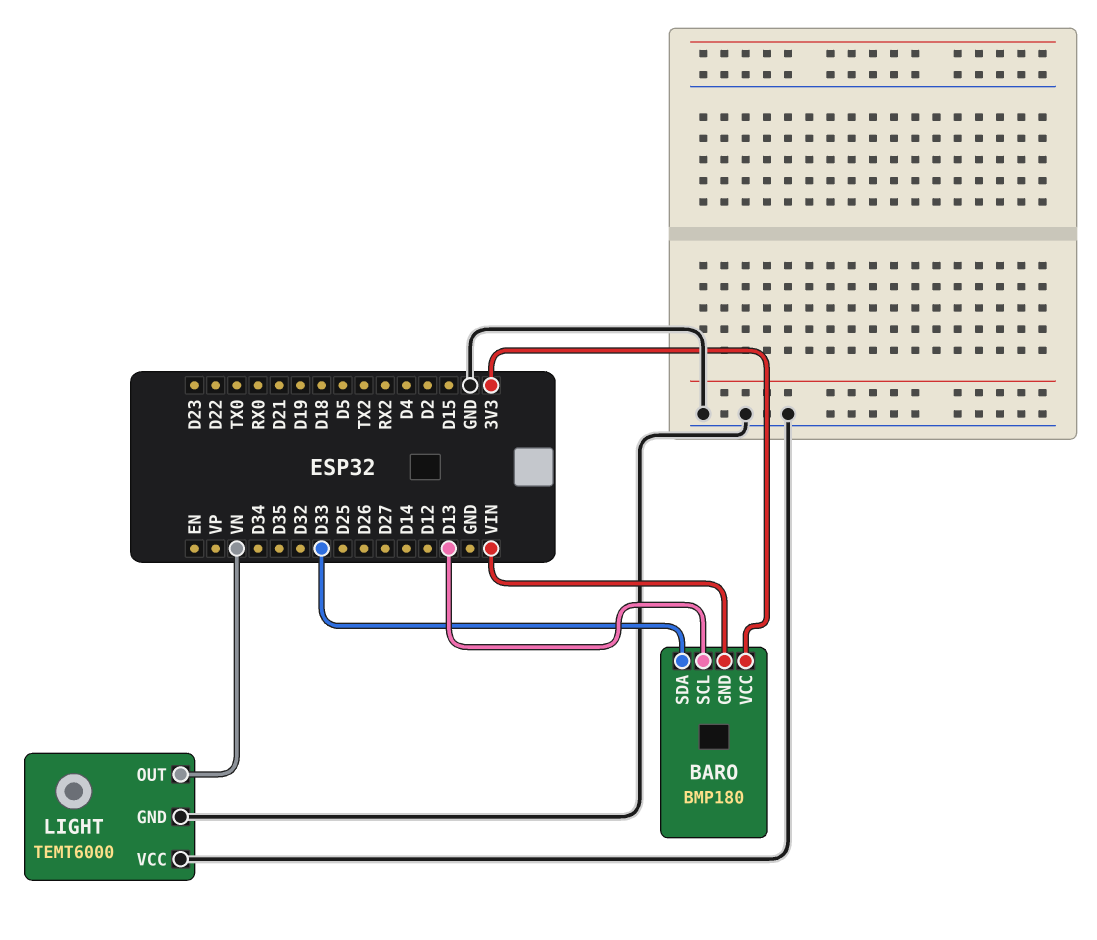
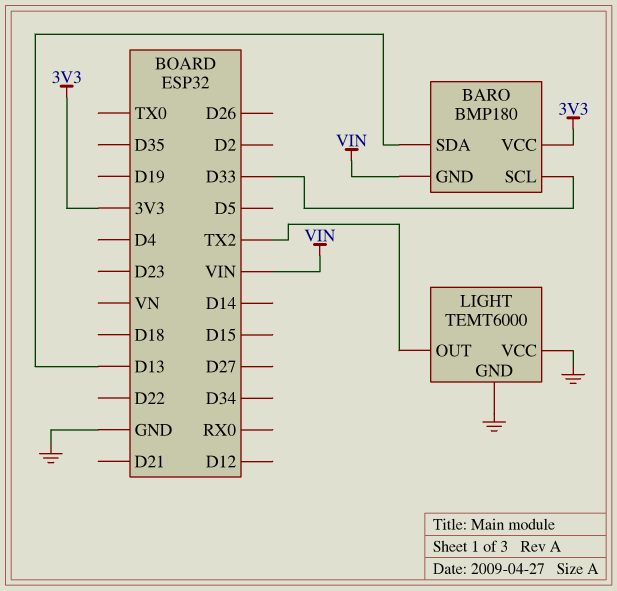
BARO pin SCL: D13 -> D33
BARO pin SDA: D33 -> D13
LIGHT pin OUT: VN -> TX2

